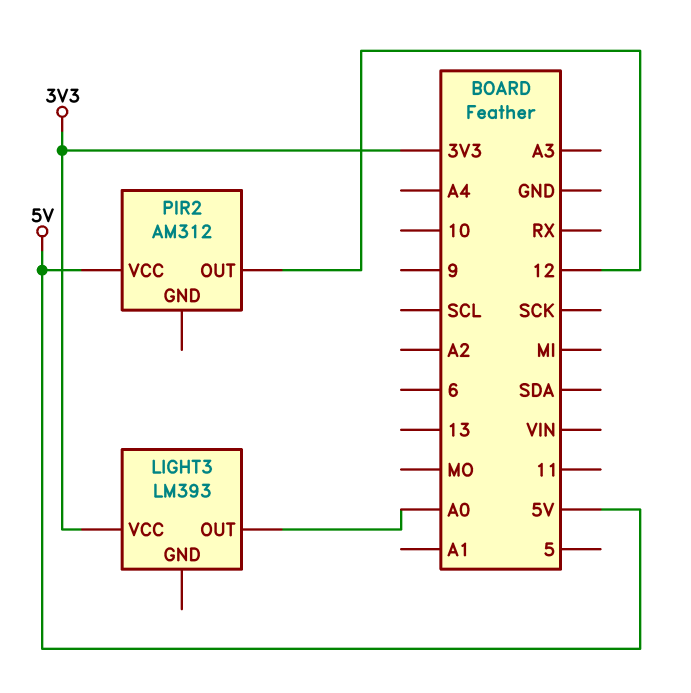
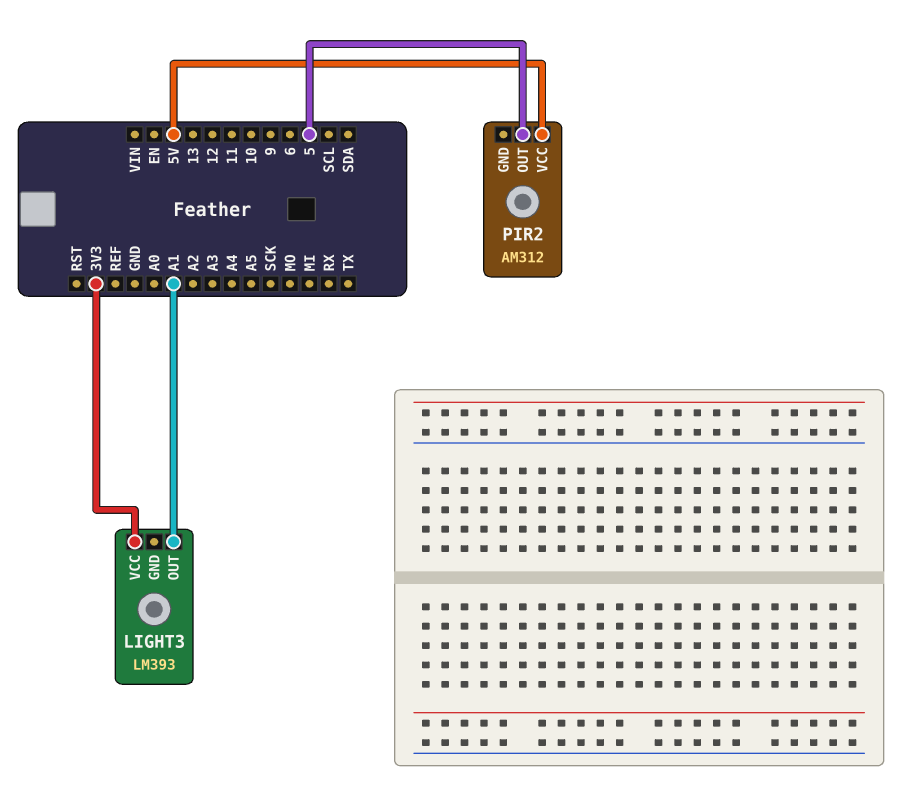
LIGHT3 pin OUT: A0 -> A1
PIR2 pin OUT: 12 -> 5

